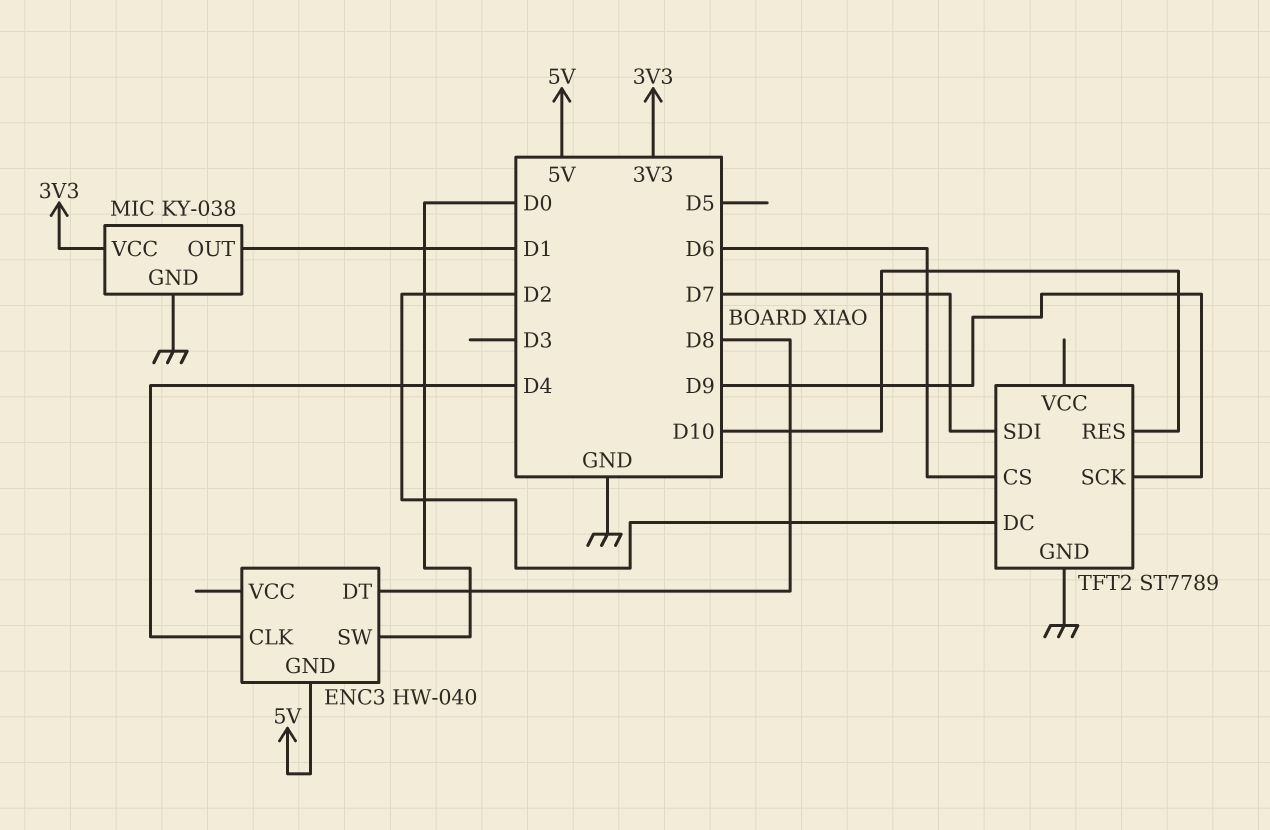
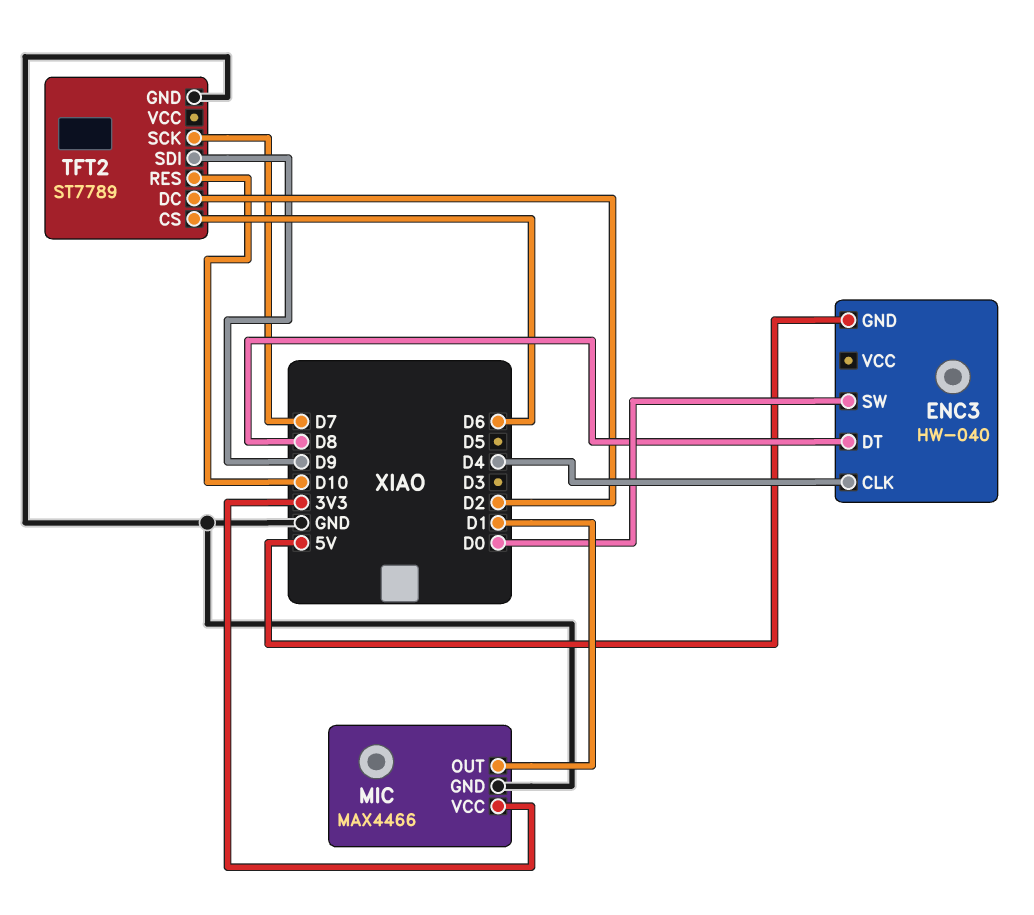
MIC: KY-038 -> MAX4466
TFT2 pin SCK: D9 -> D7
TFT2 pin SDI: D7 -> D9

